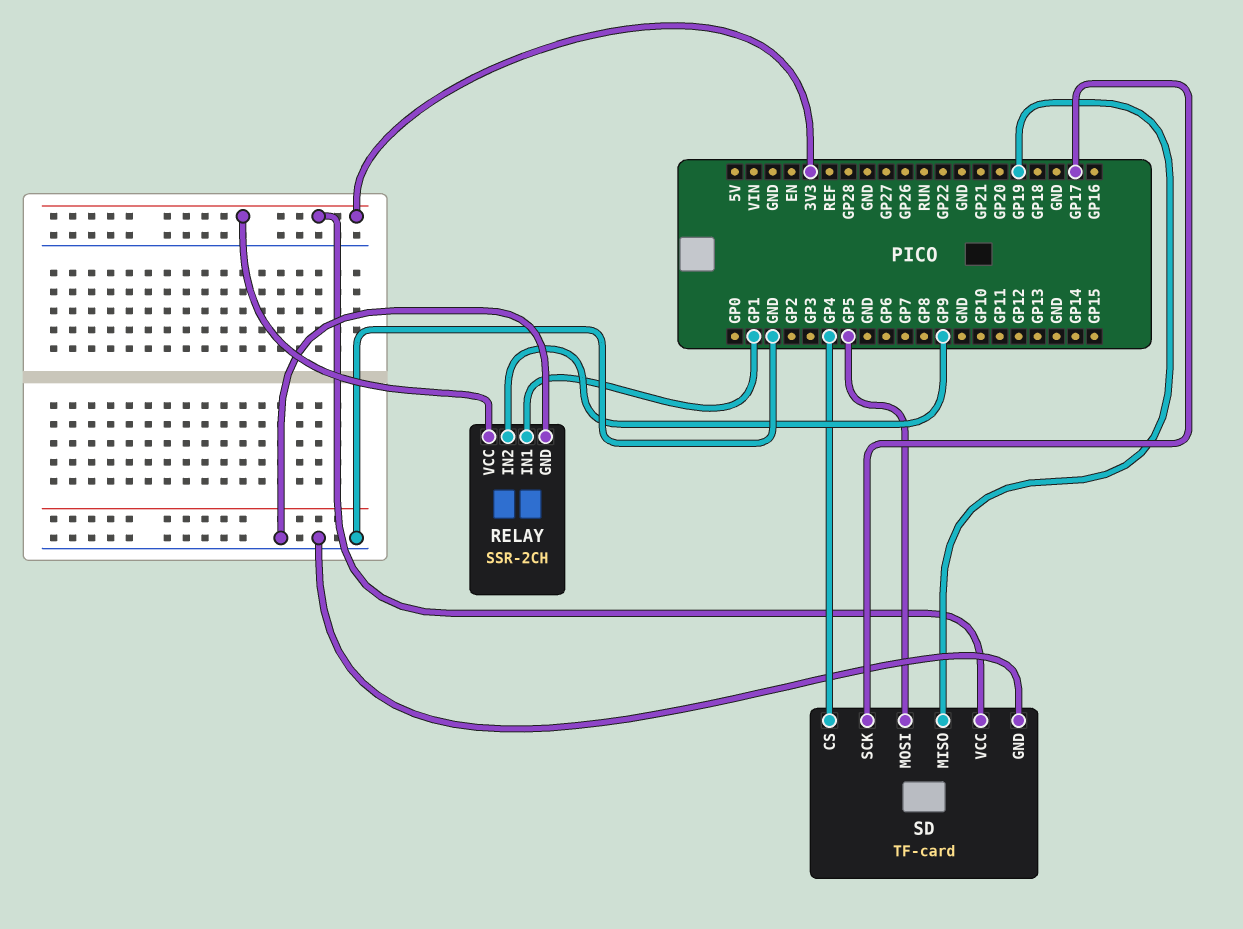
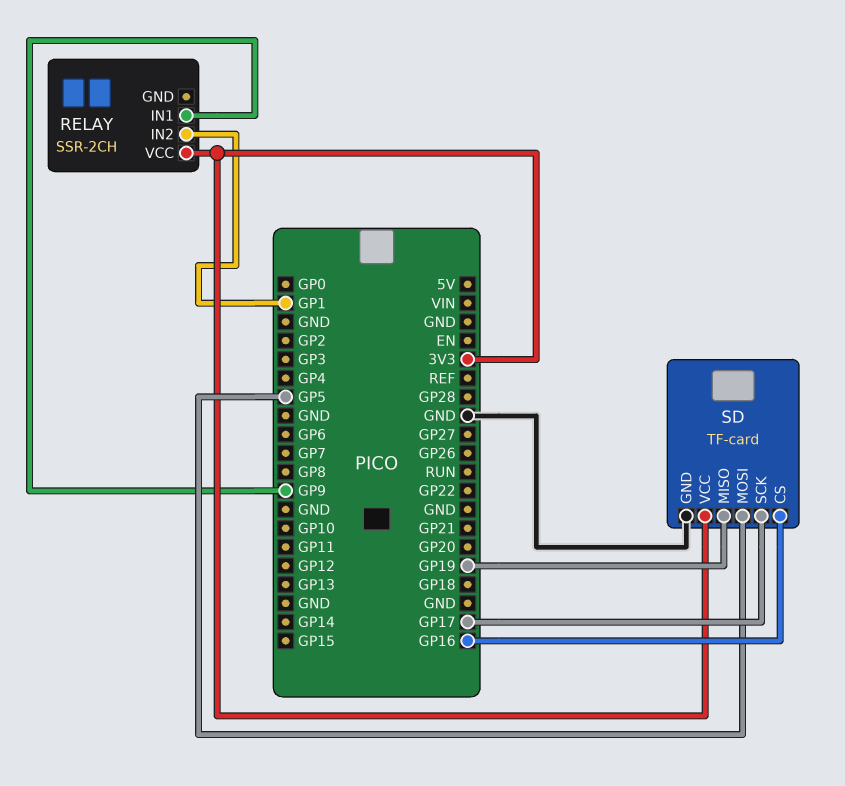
RELAY pin GND: GND -> none
RELAY pin IN1: GP1 -> GP9
RELAY pin IN2: GP9 -> GP1
SD pin CS: GP4 -> GP16

